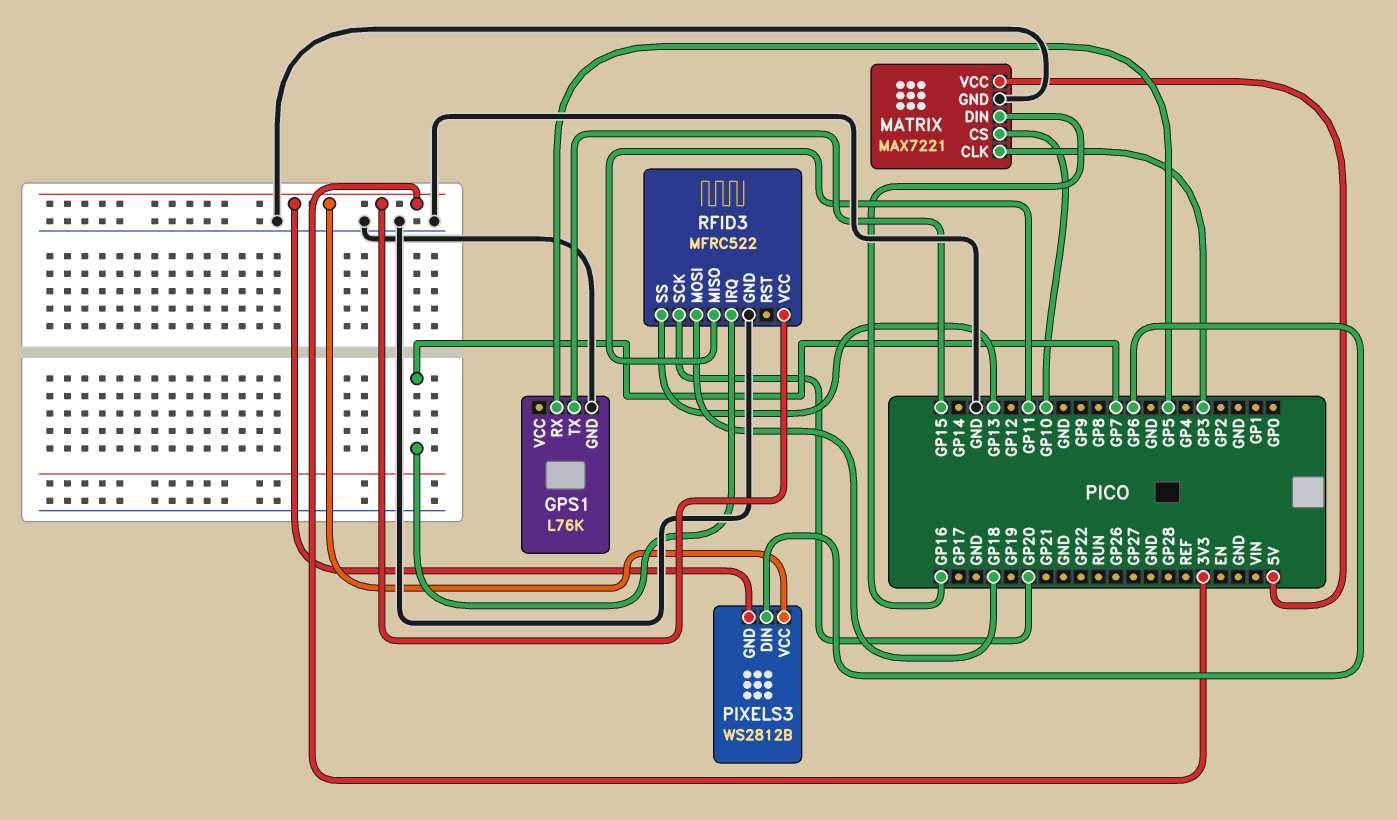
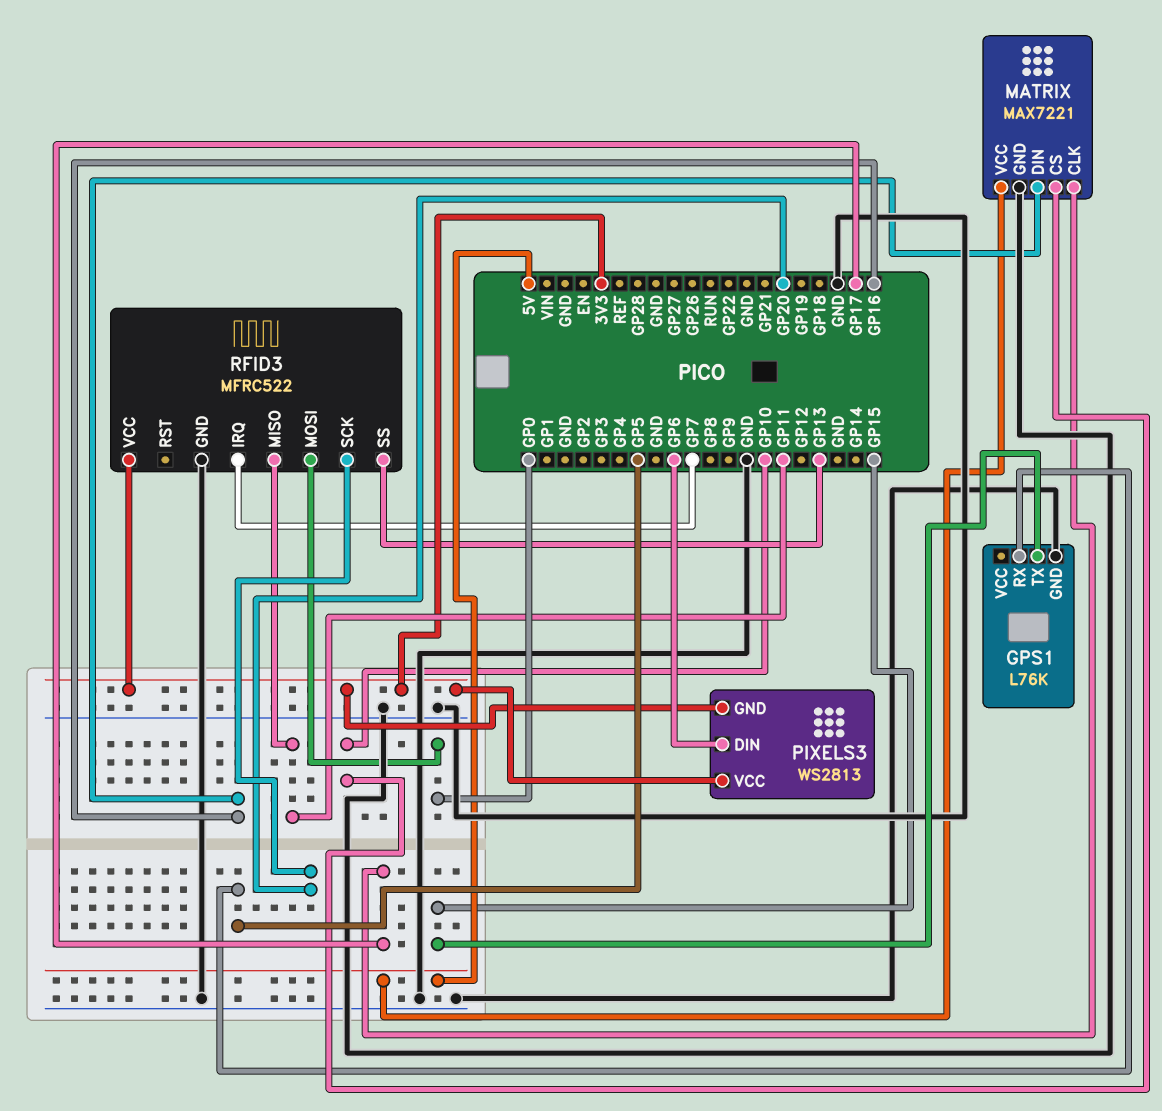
MATRIX pin CLK: GP3 -> GP17
PIXELS3: WS2812B -> WS2813
RFID3 pin MOSI: GP18 -> GP0

